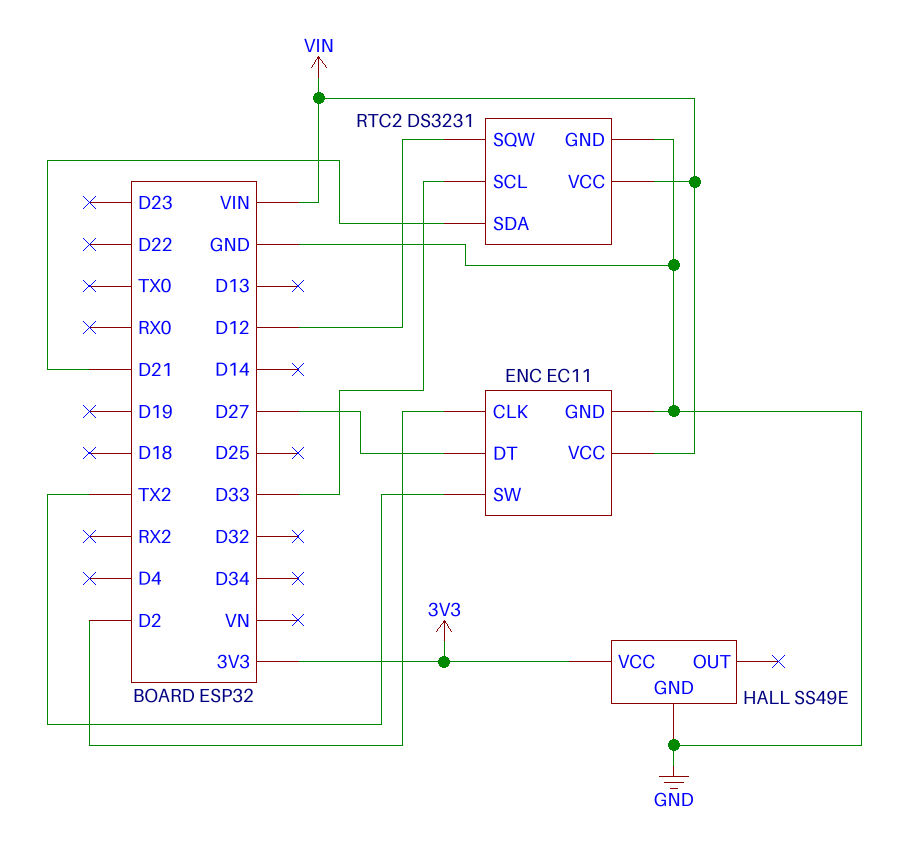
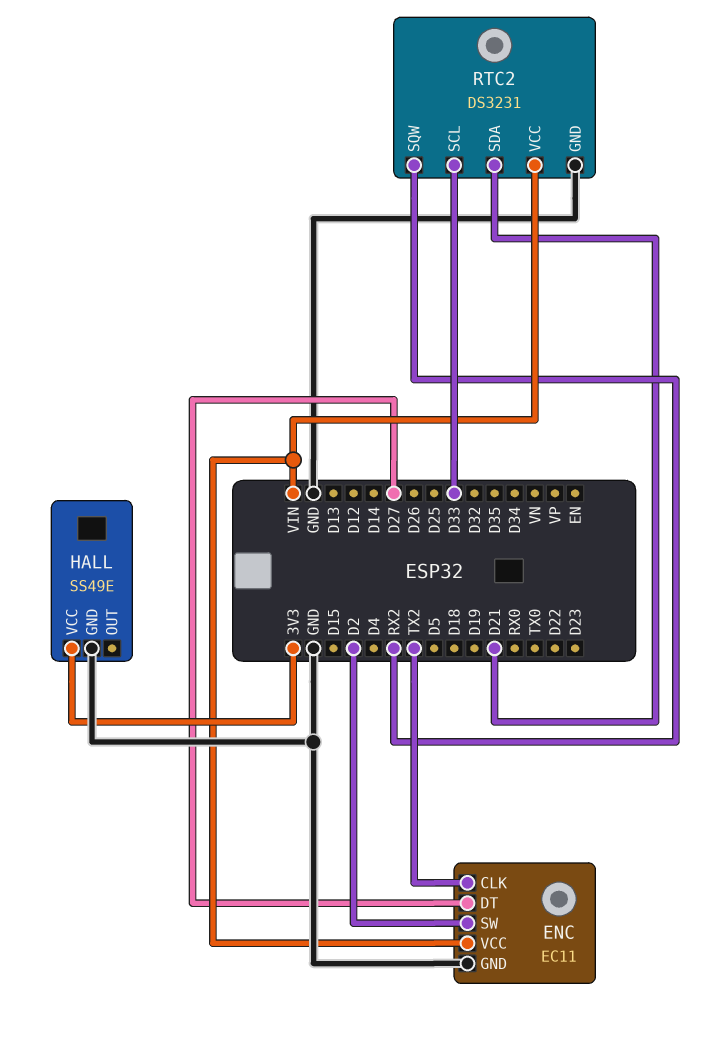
ENC pin CLK: D2 -> TX2
ENC pin SW: TX2 -> D2
RTC2 pin SQW: D12 -> RX2

